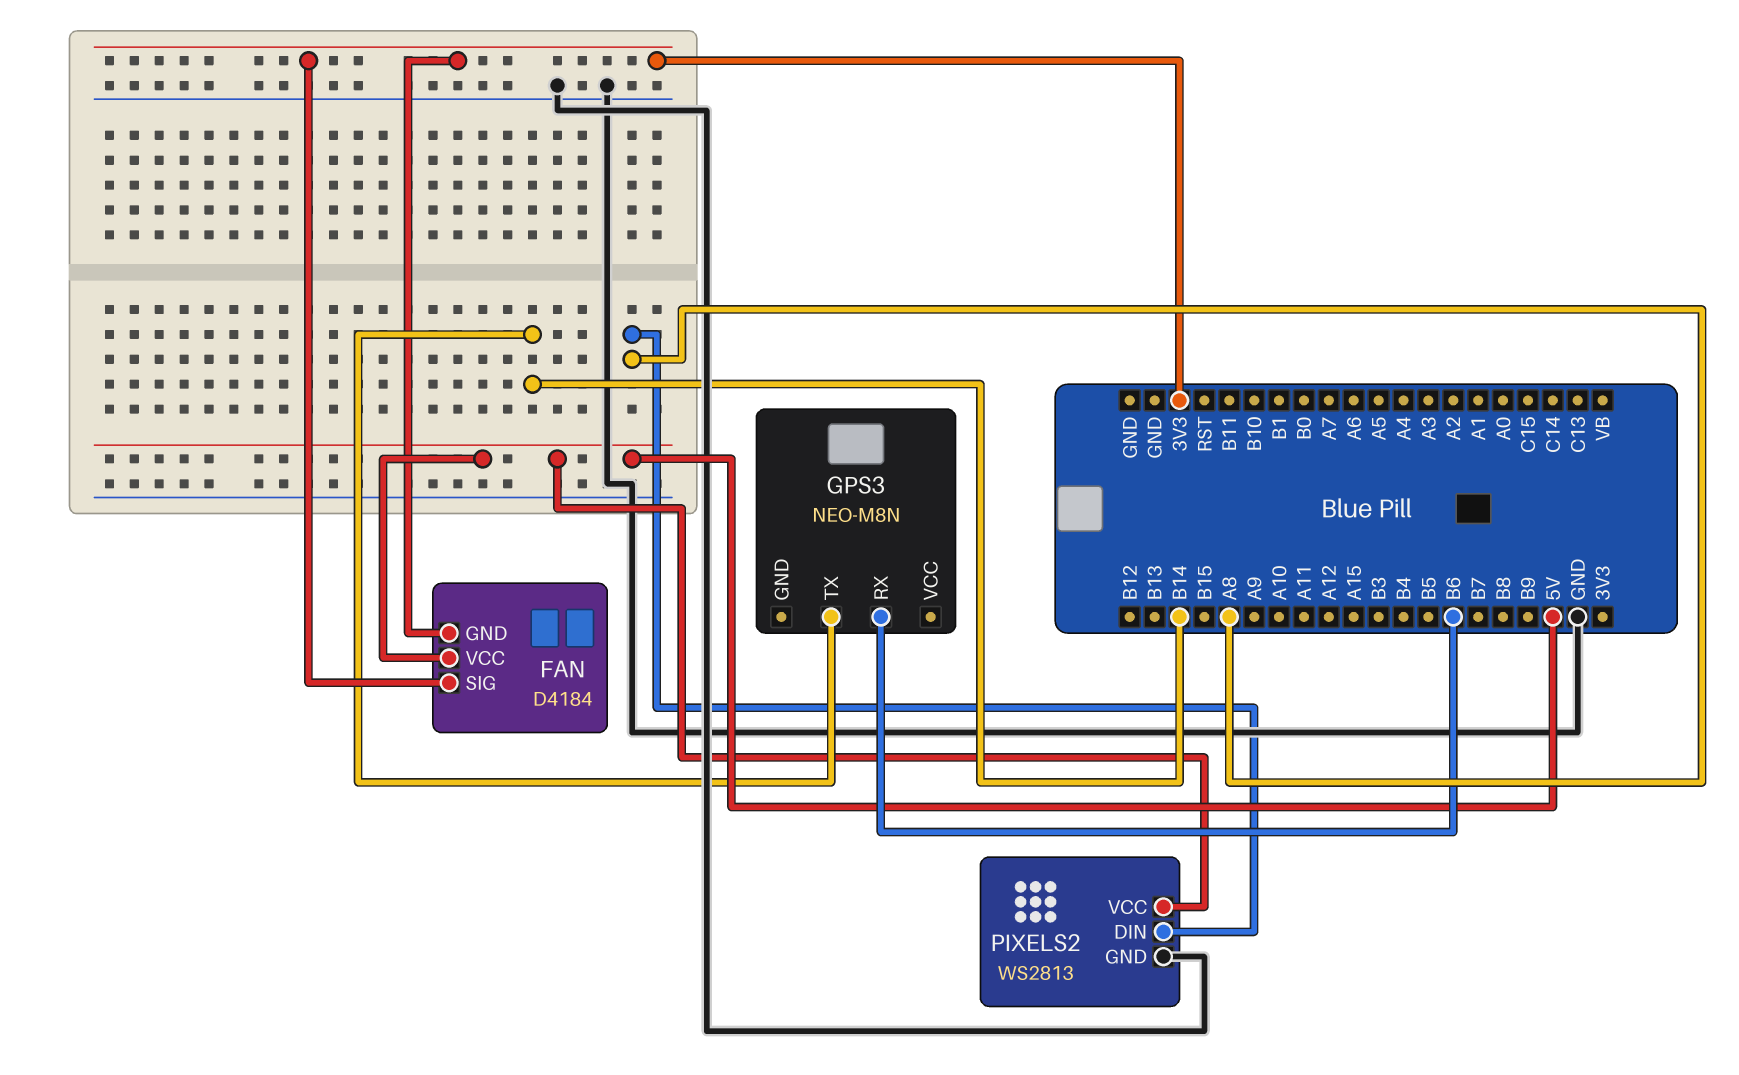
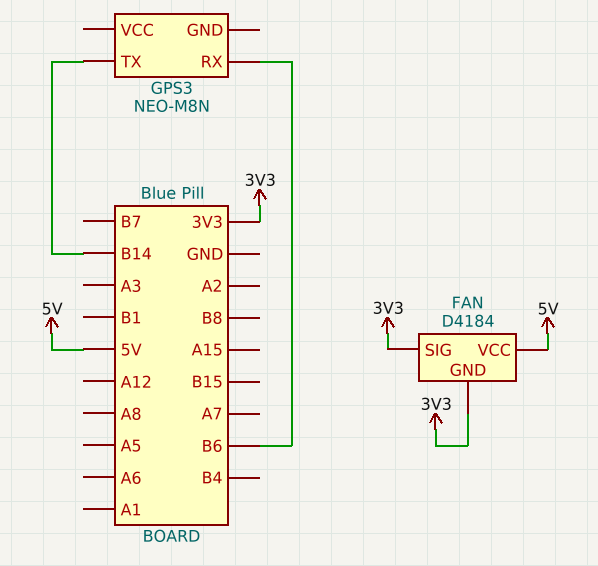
PIXELS2: WS2813 -> none
PIXELS2 pin DIN: A8 -> none
PIXELS2 pin GND: GND -> none
PIXELS2 pin VCC: 5V -> none

